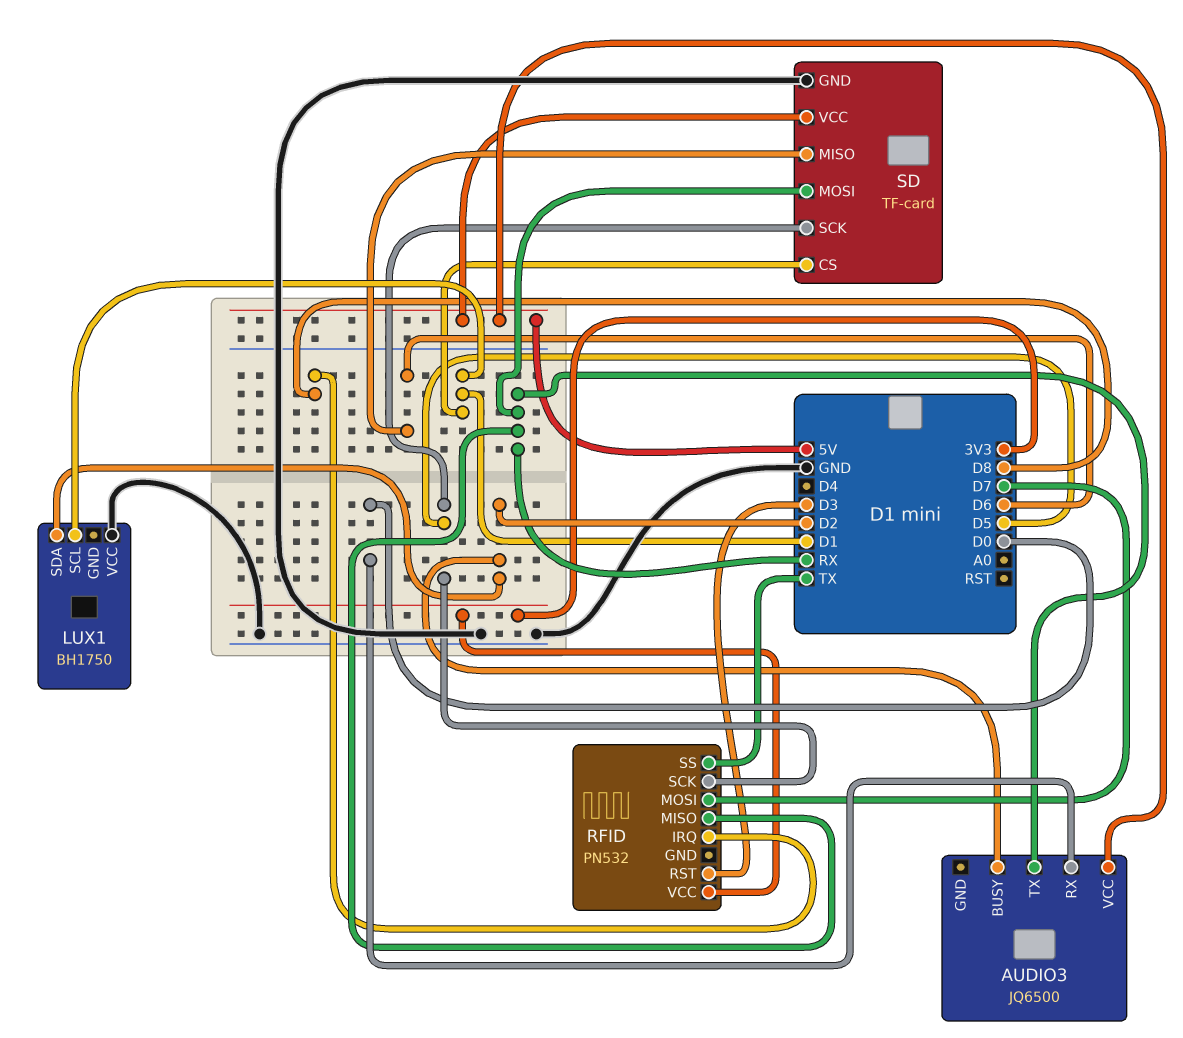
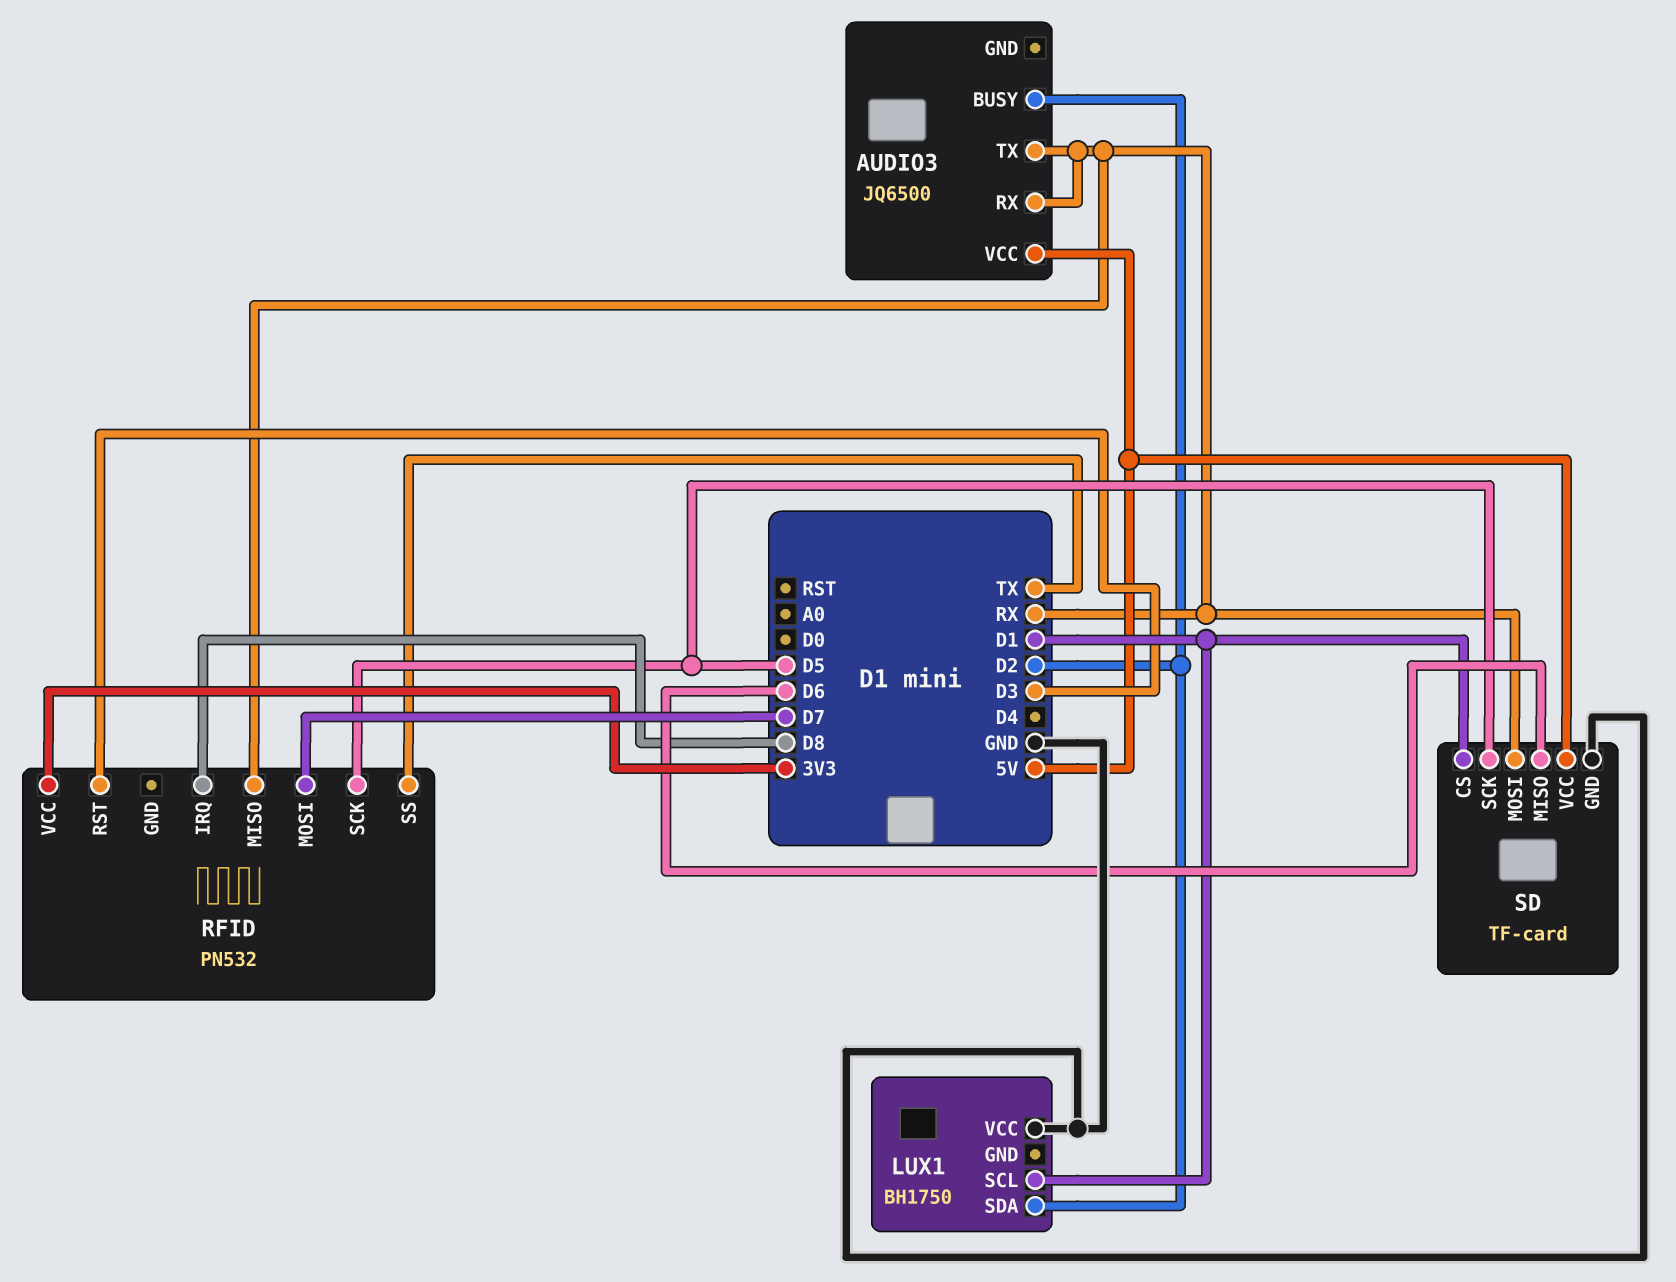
AUDIO3 pin RX: D0 -> RX

